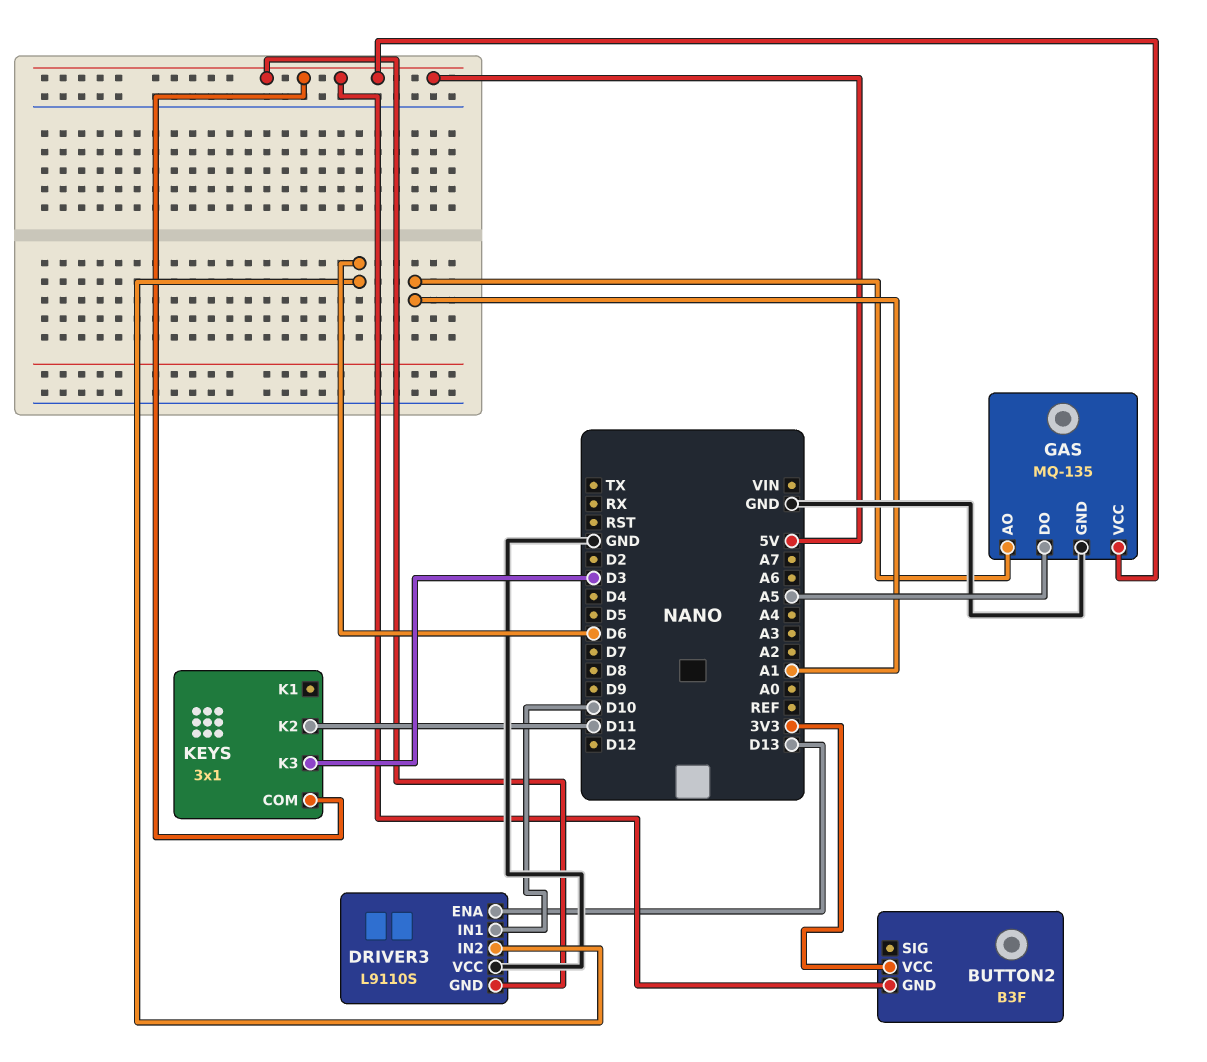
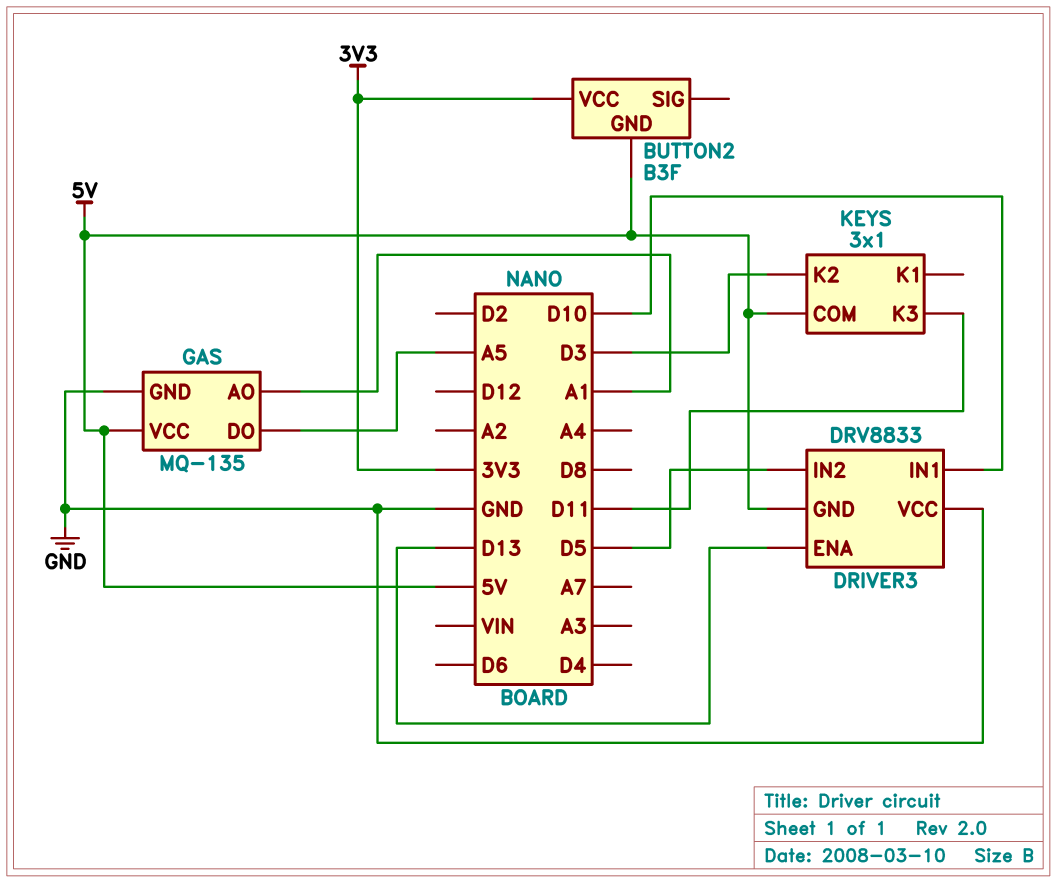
DRIVER3: L9110S -> DRV8833
DRIVER3 pin IN2: D6 -> D5
KEYS pin K2: D11 -> D3
KEYS pin K3: D3 -> D11

